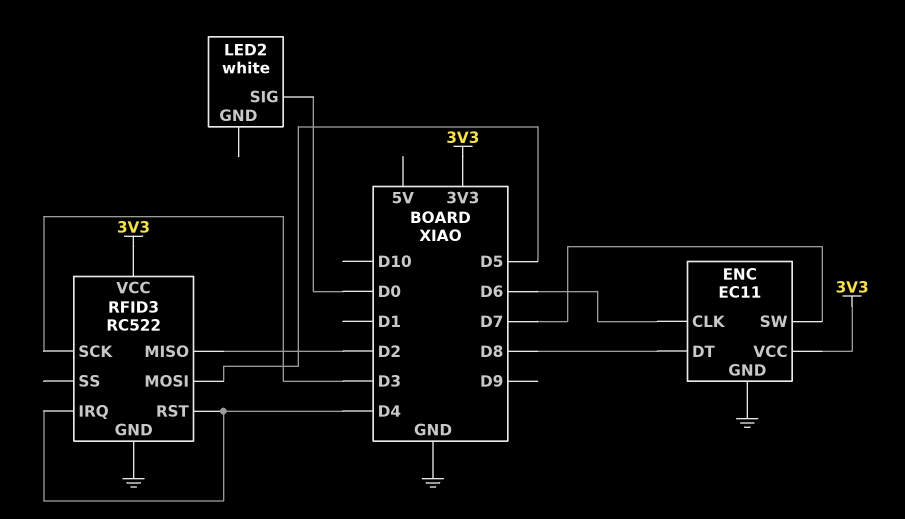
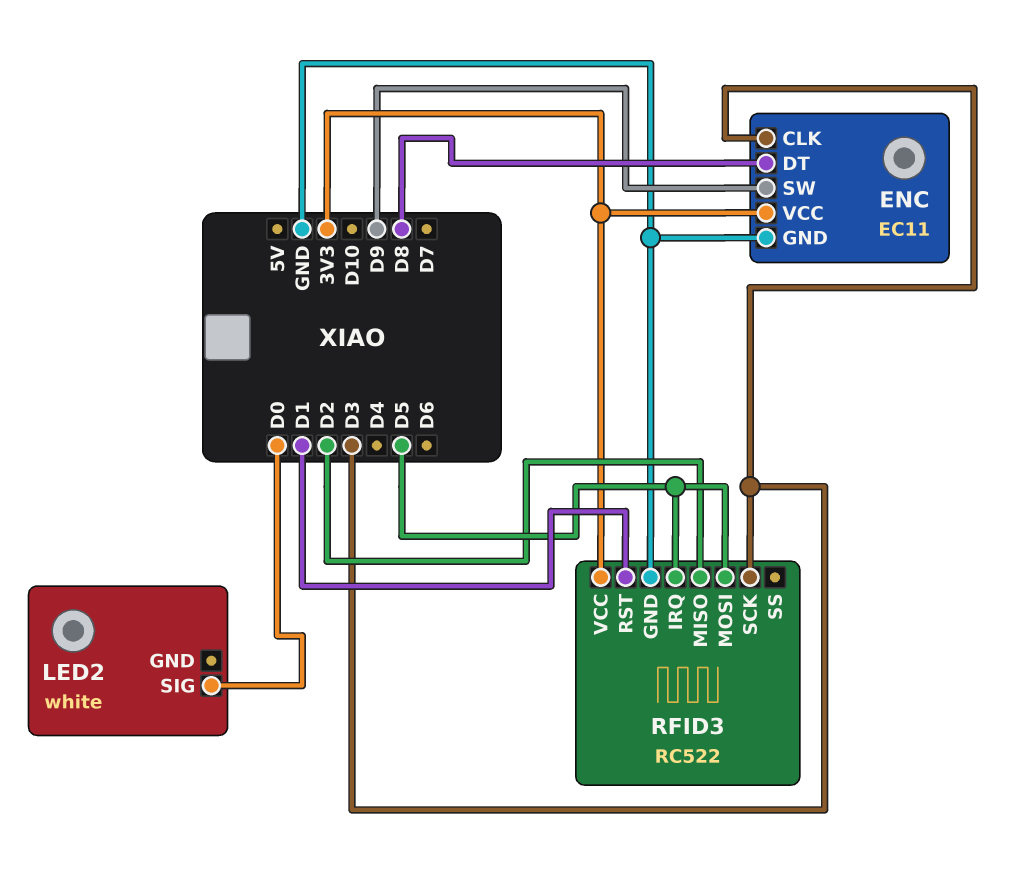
ENC pin CLK: D6 -> D3
ENC pin SW: D7 -> D9
RFID3 pin IRQ: D4 -> D5
RFID3 pin RST: D4 -> D1

